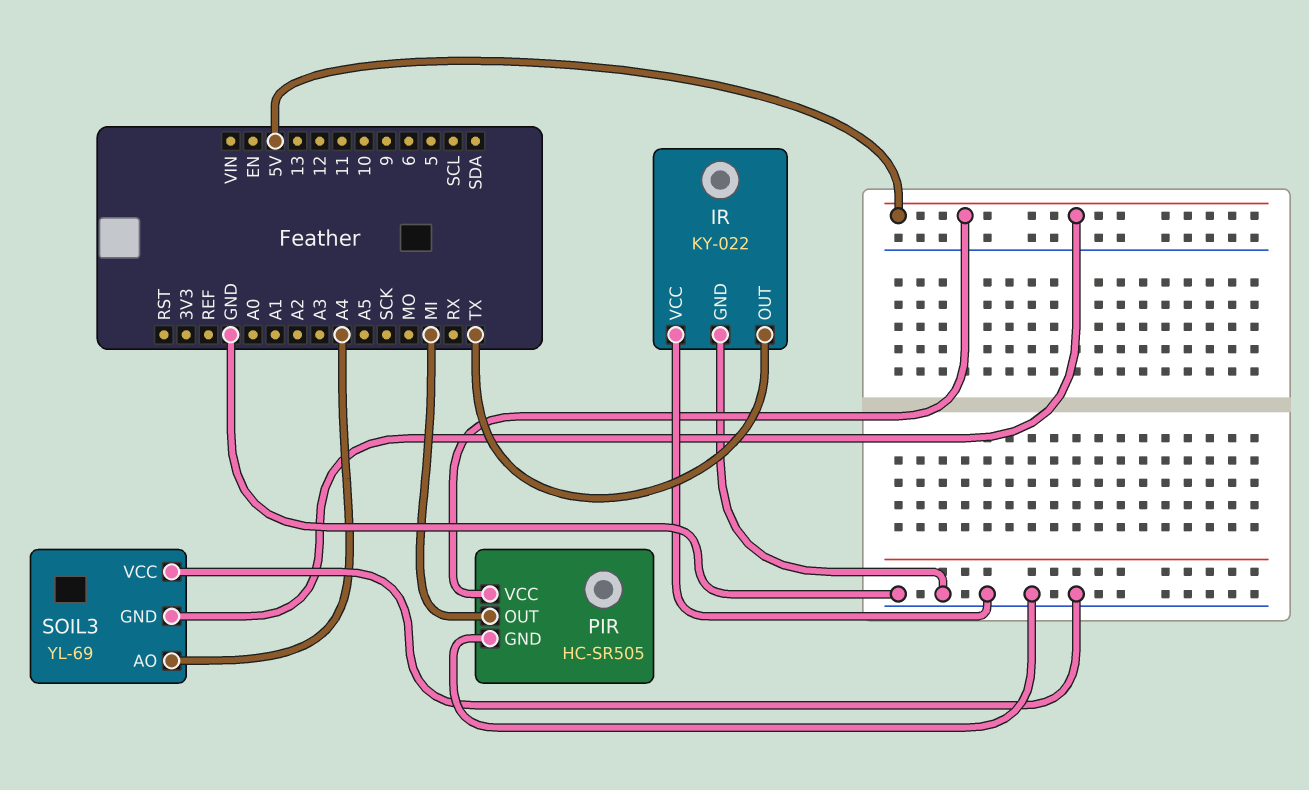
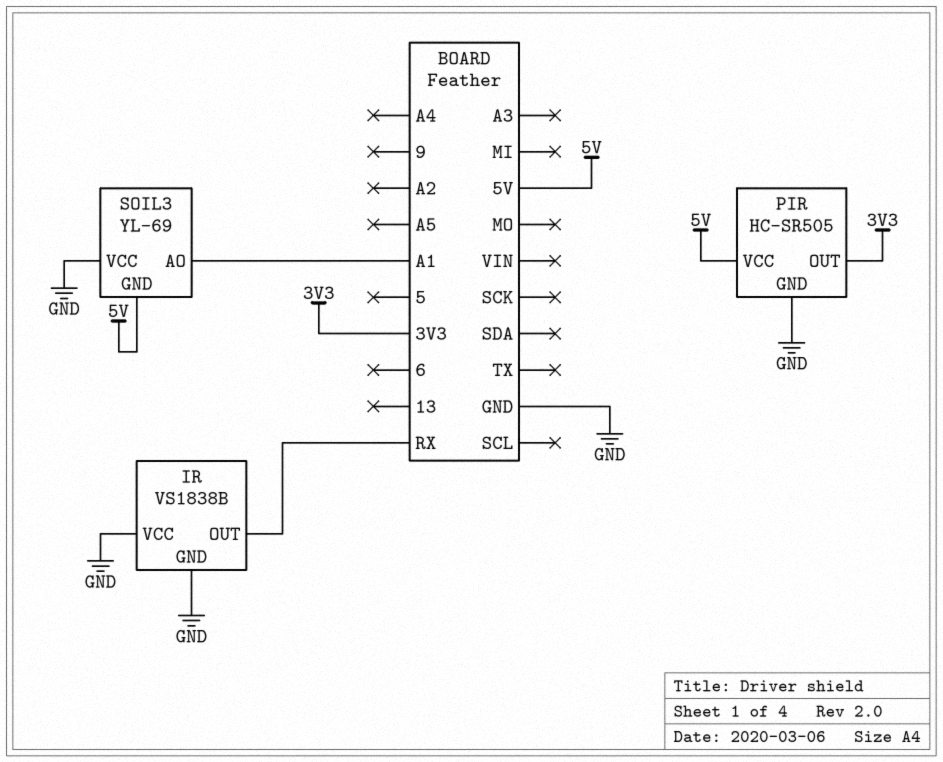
IR: KY-022 -> VS1838B
IR pin OUT: TX -> RX
PIR pin OUT: MI -> 3V3
SOIL3 pin AO: A4 -> A1

